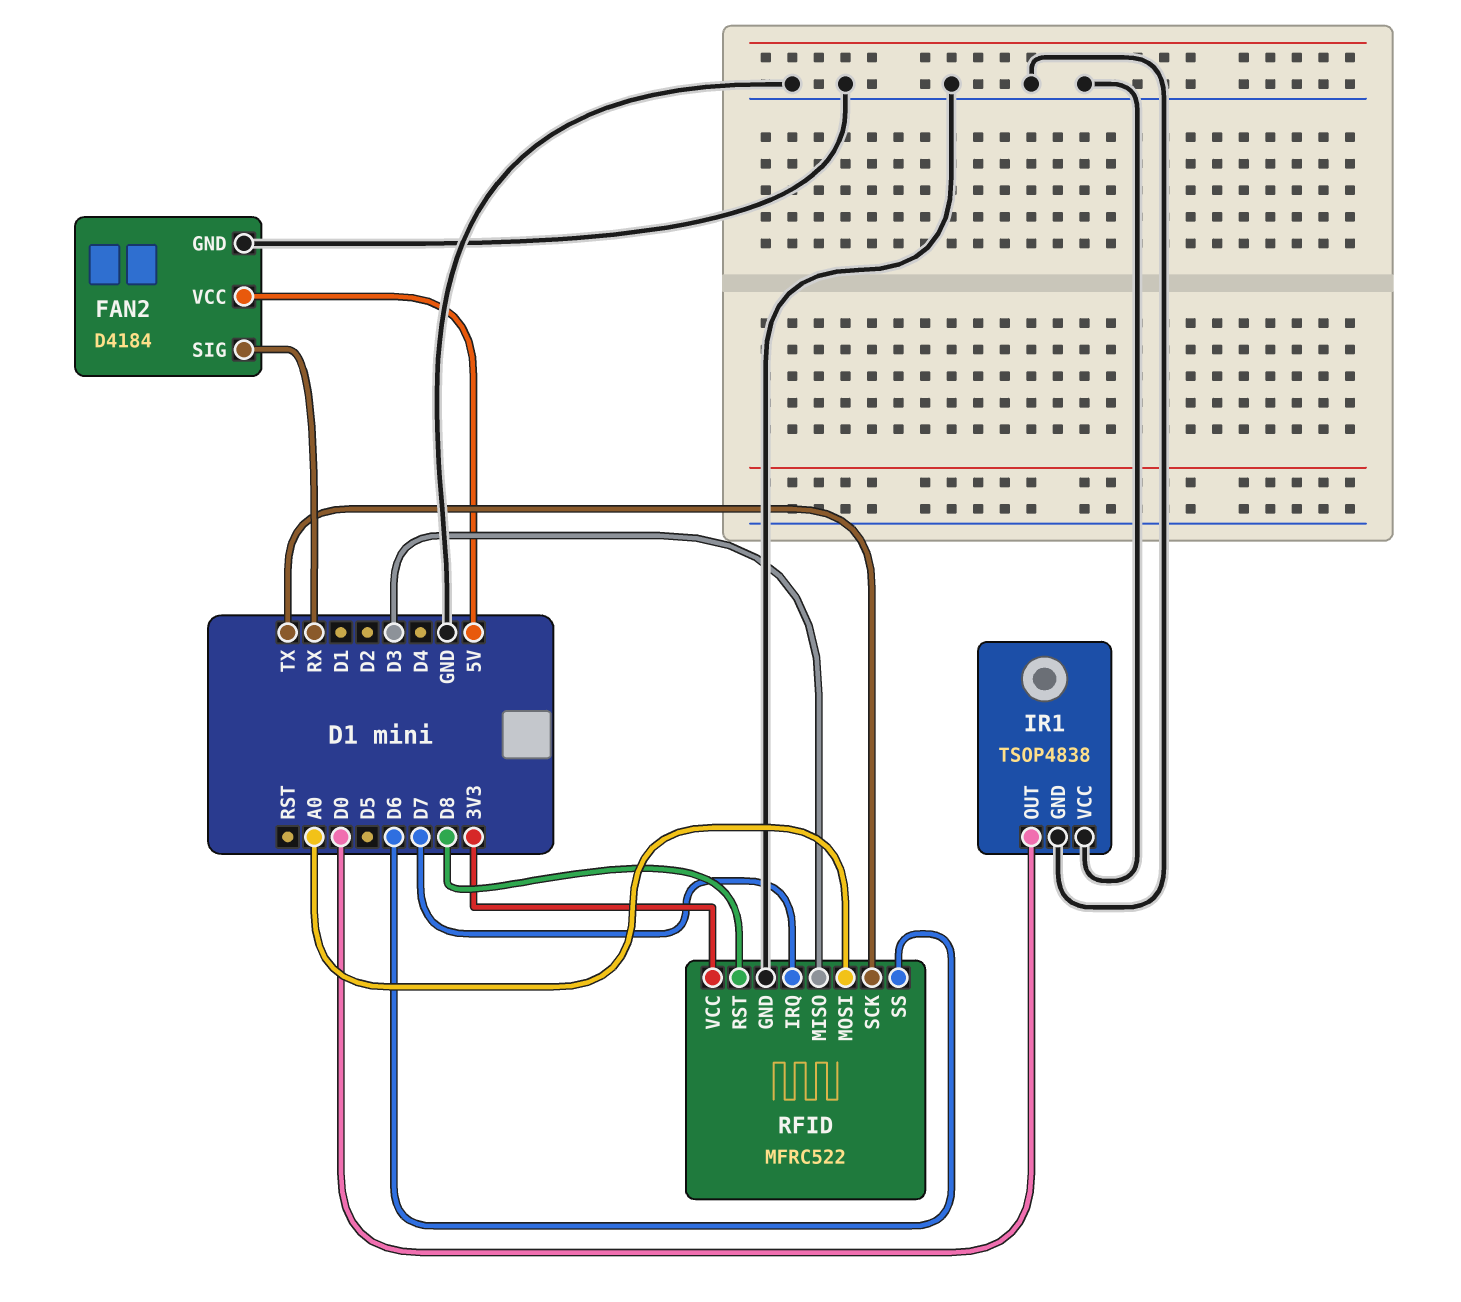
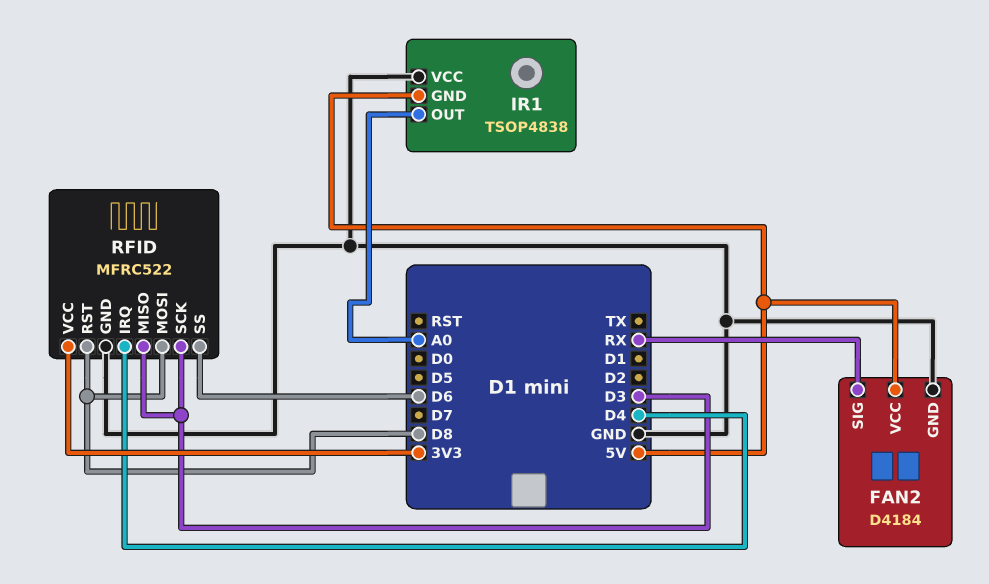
IR1 pin GND: GND -> 5V
IR1 pin OUT: D0 -> A0
RFID pin IRQ: D7 -> D4
RFID pin MOSI: A0 -> D8
RFID pin SCK: TX -> D3

